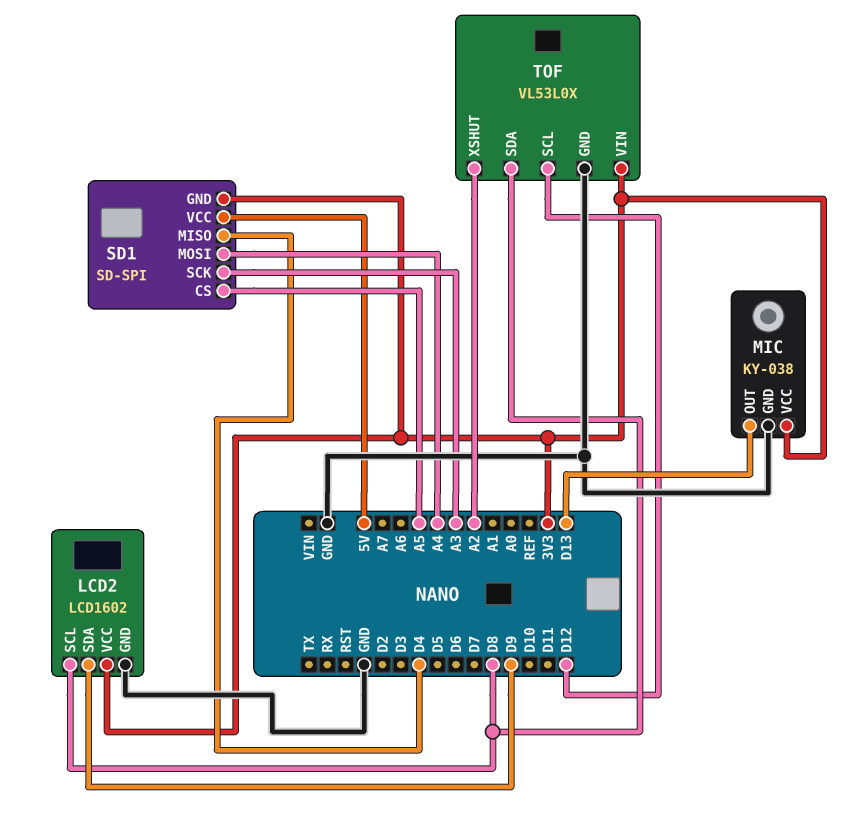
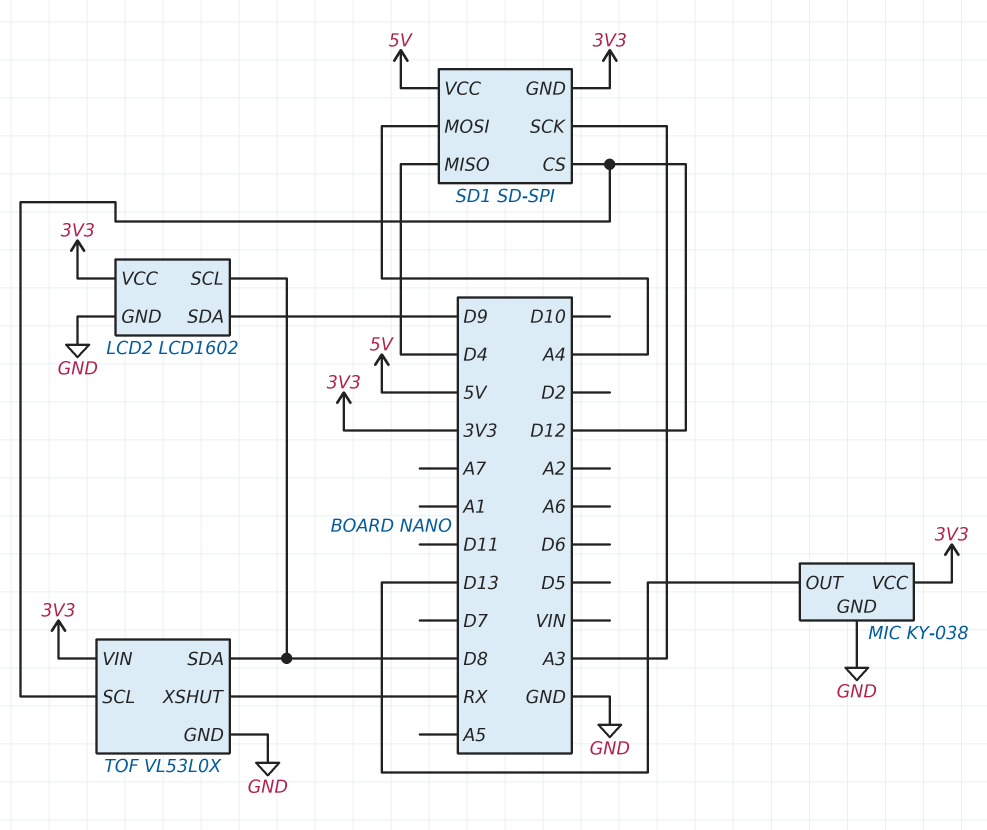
SD1 pin CS: A5 -> D12
TOF pin XSHUT: A2 -> RX

